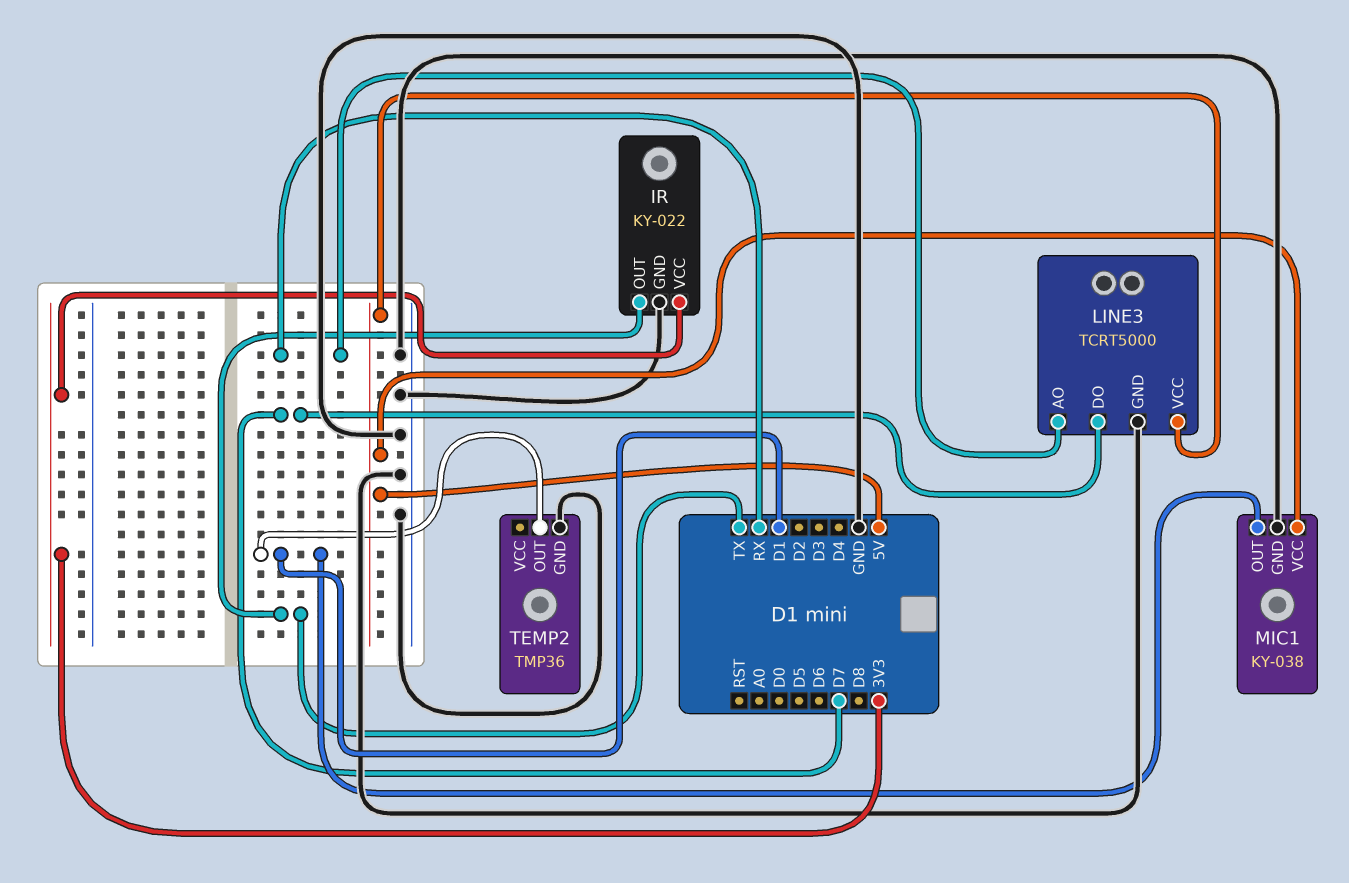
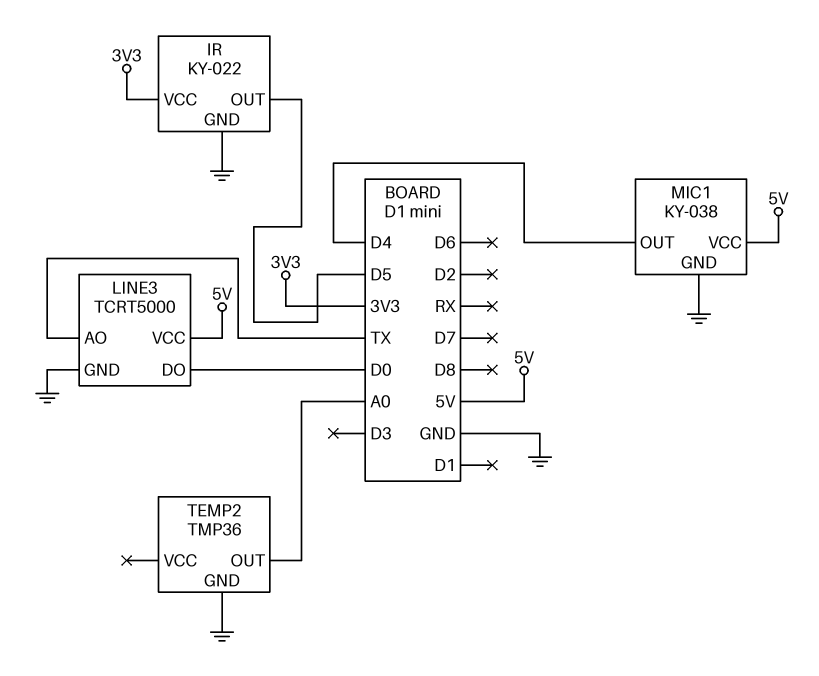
IR pin OUT: TX -> D5
LINE3 pin AO: RX -> TX
LINE3 pin DO: D7 -> D0
MIC1 pin OUT: D1 -> D4
TEMP2 pin OUT: D1 -> A0

